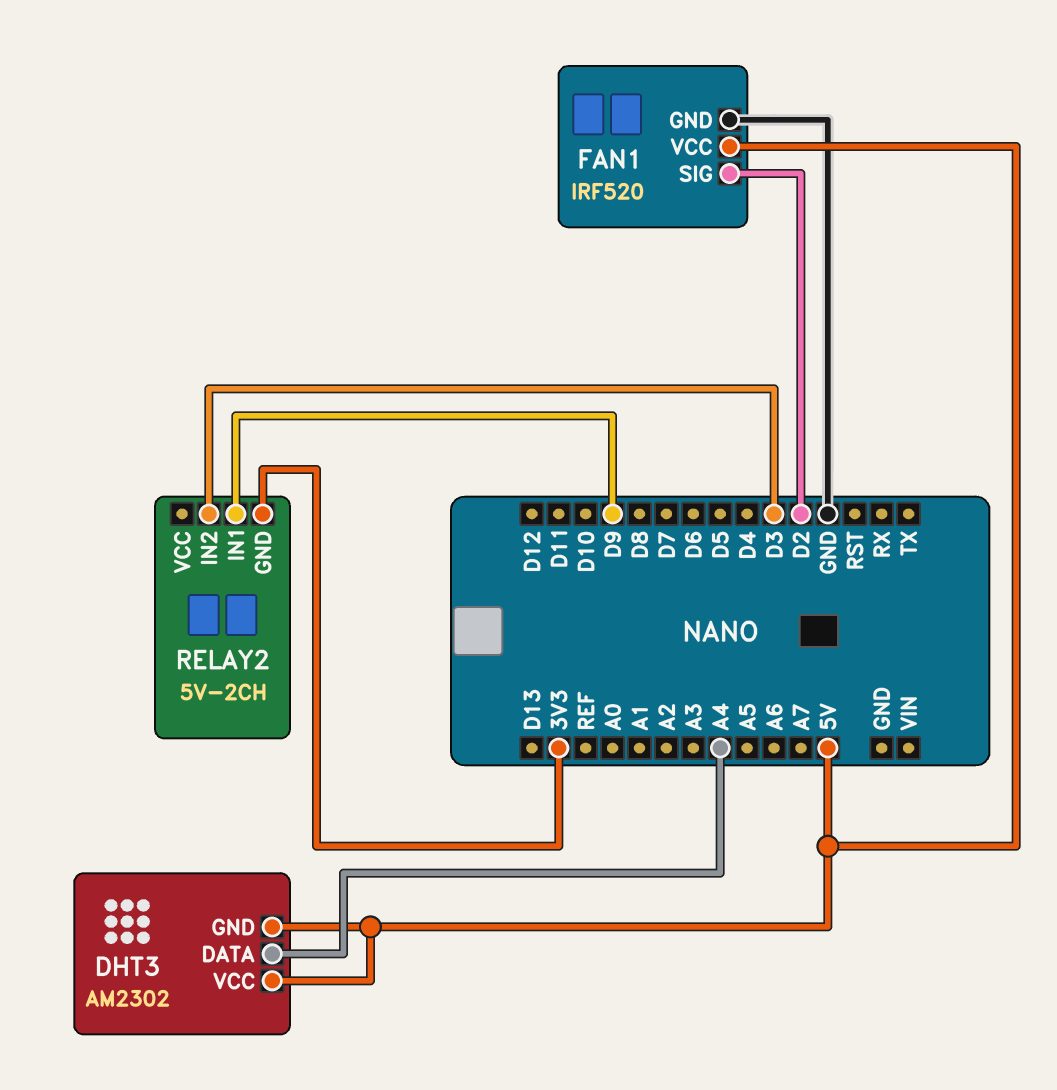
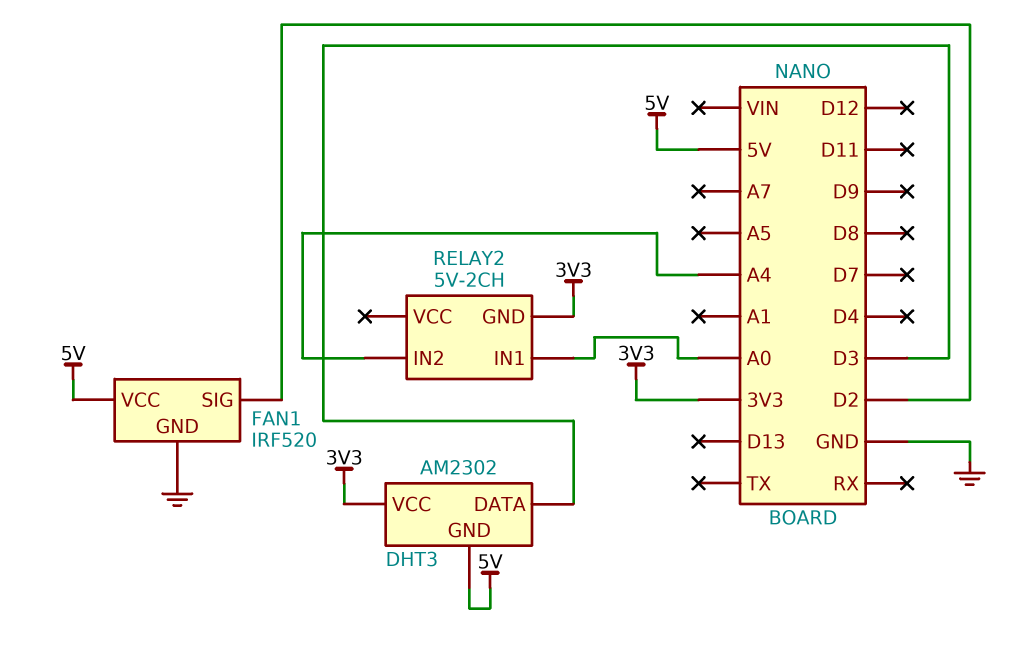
DHT3 pin DATA: A4 -> D3
DHT3 pin VCC: 5V -> 3V3
RELAY2 pin IN1: D9 -> A0
RELAY2 pin IN2: D3 -> A4

